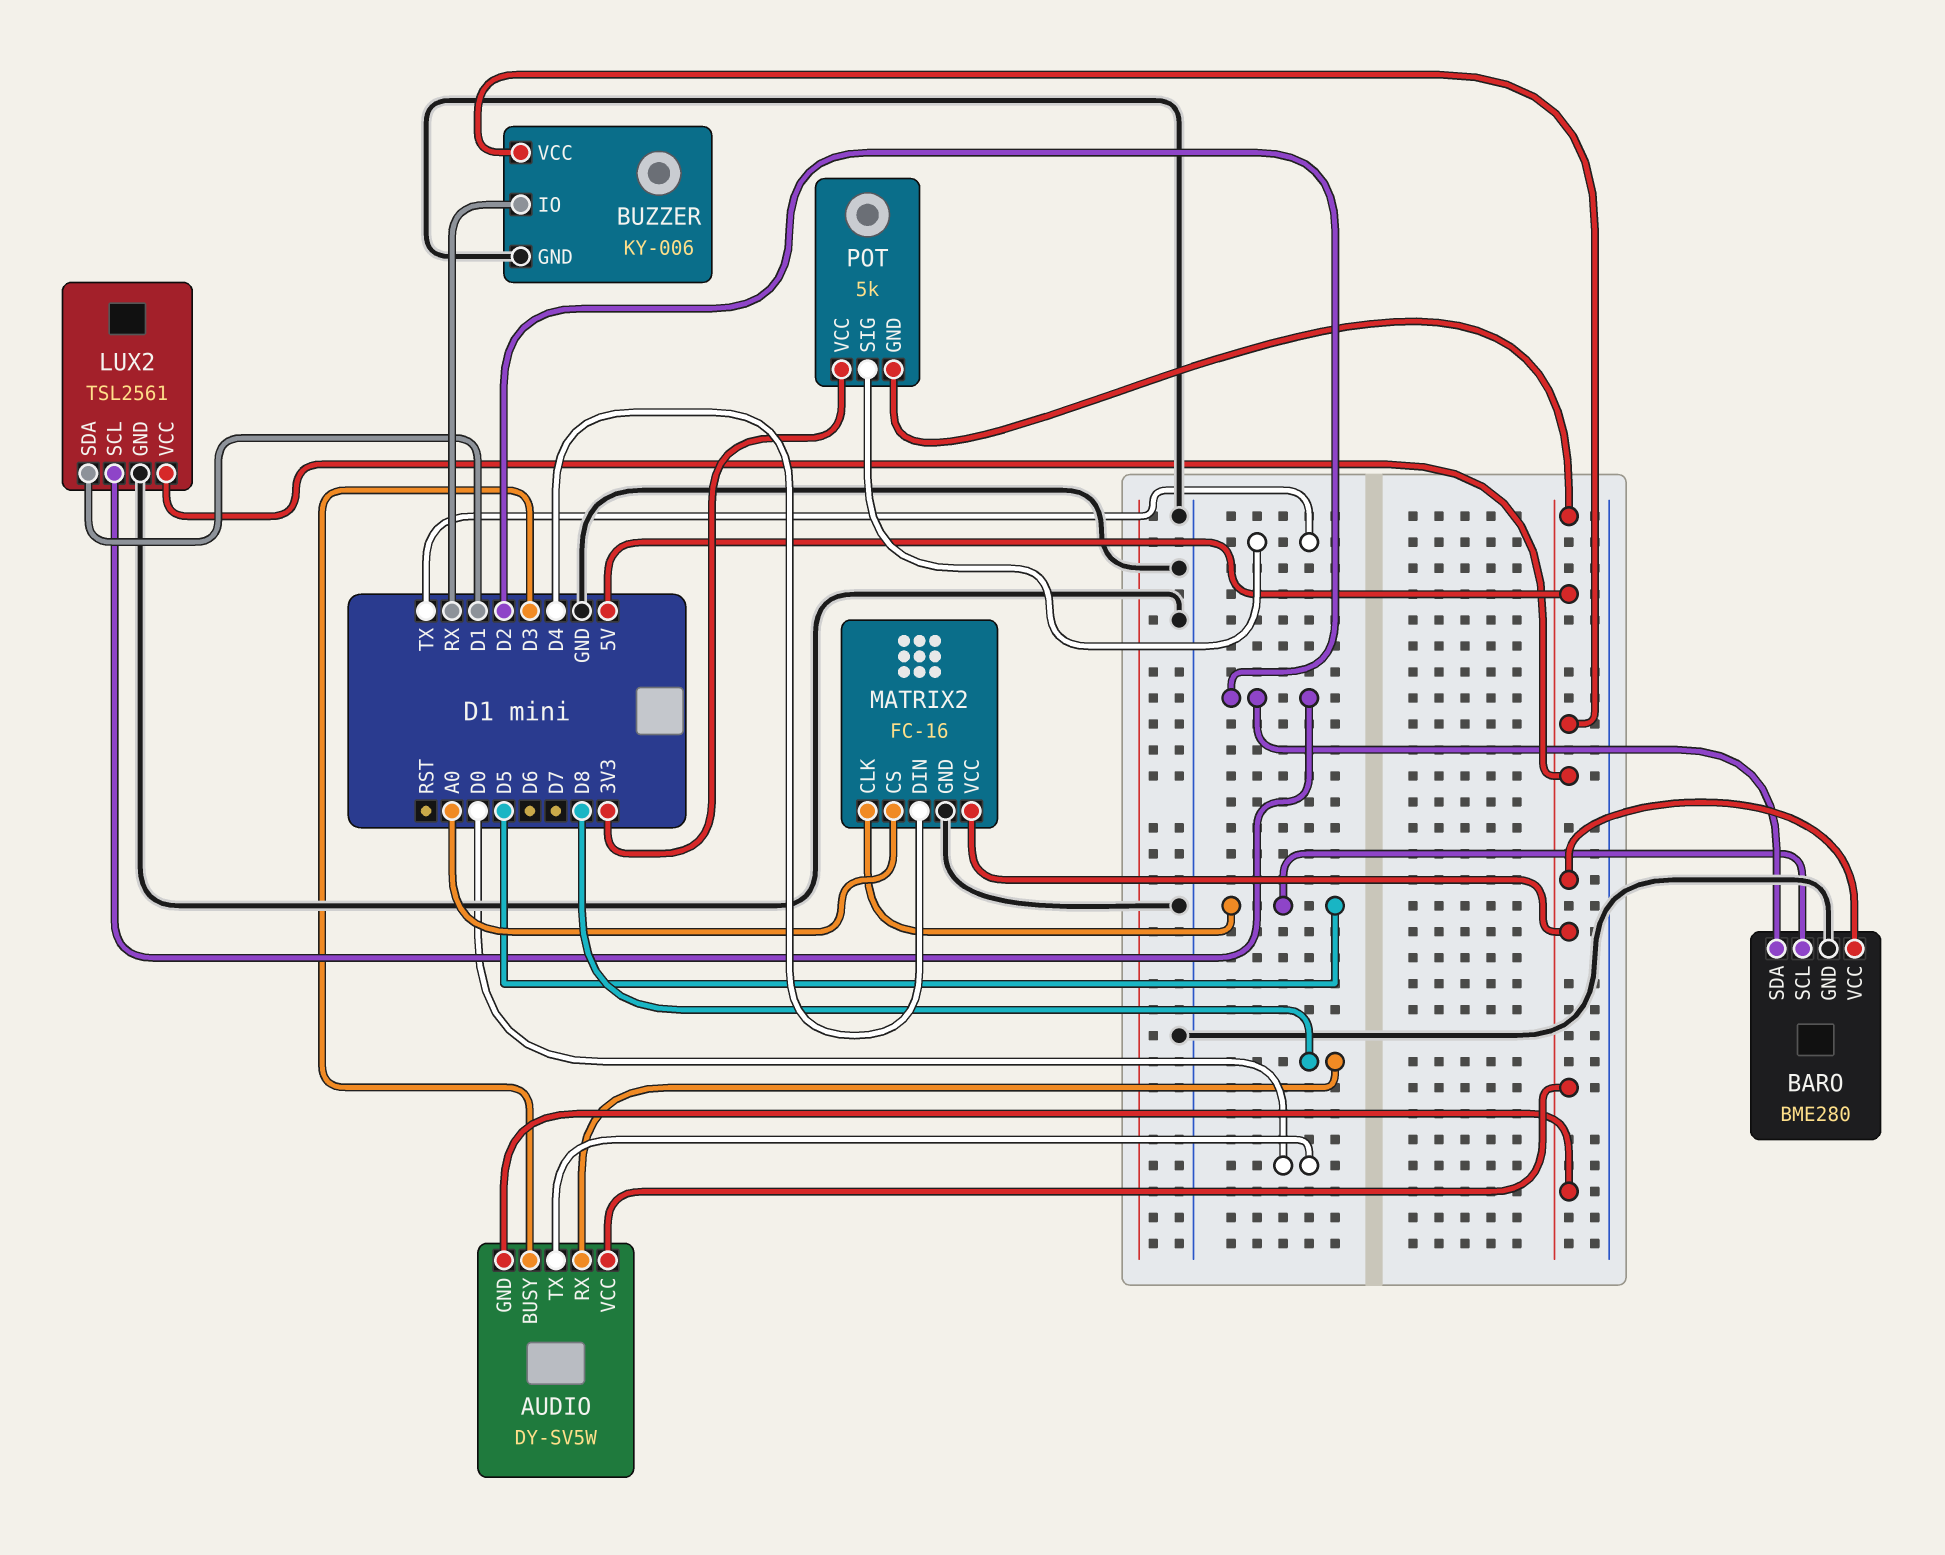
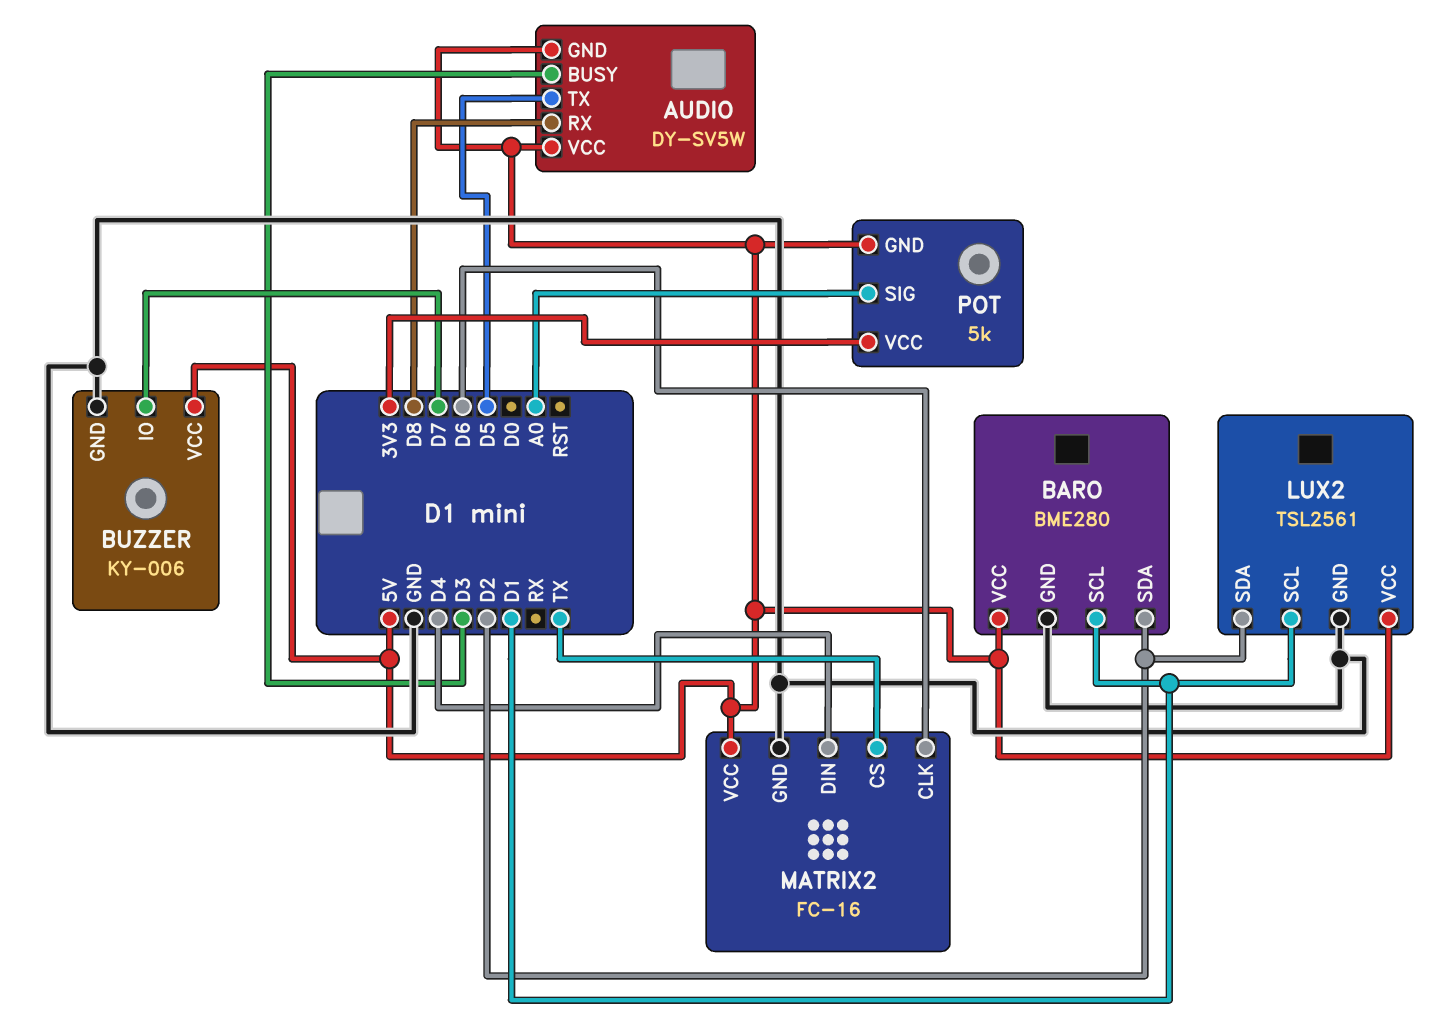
AUDIO pin TX: D0 -> D5
BARO pin SCL: D5 -> D1
BUZZER pin IO: RX -> D7
LUX2 pin SCL: D2 -> D1
LUX2 pin SDA: D1 -> D2
MATRIX2 pin CLK: D5 -> D6
MATRIX2 pin CS: A0 -> TX
POT pin SIG: TX -> A0

